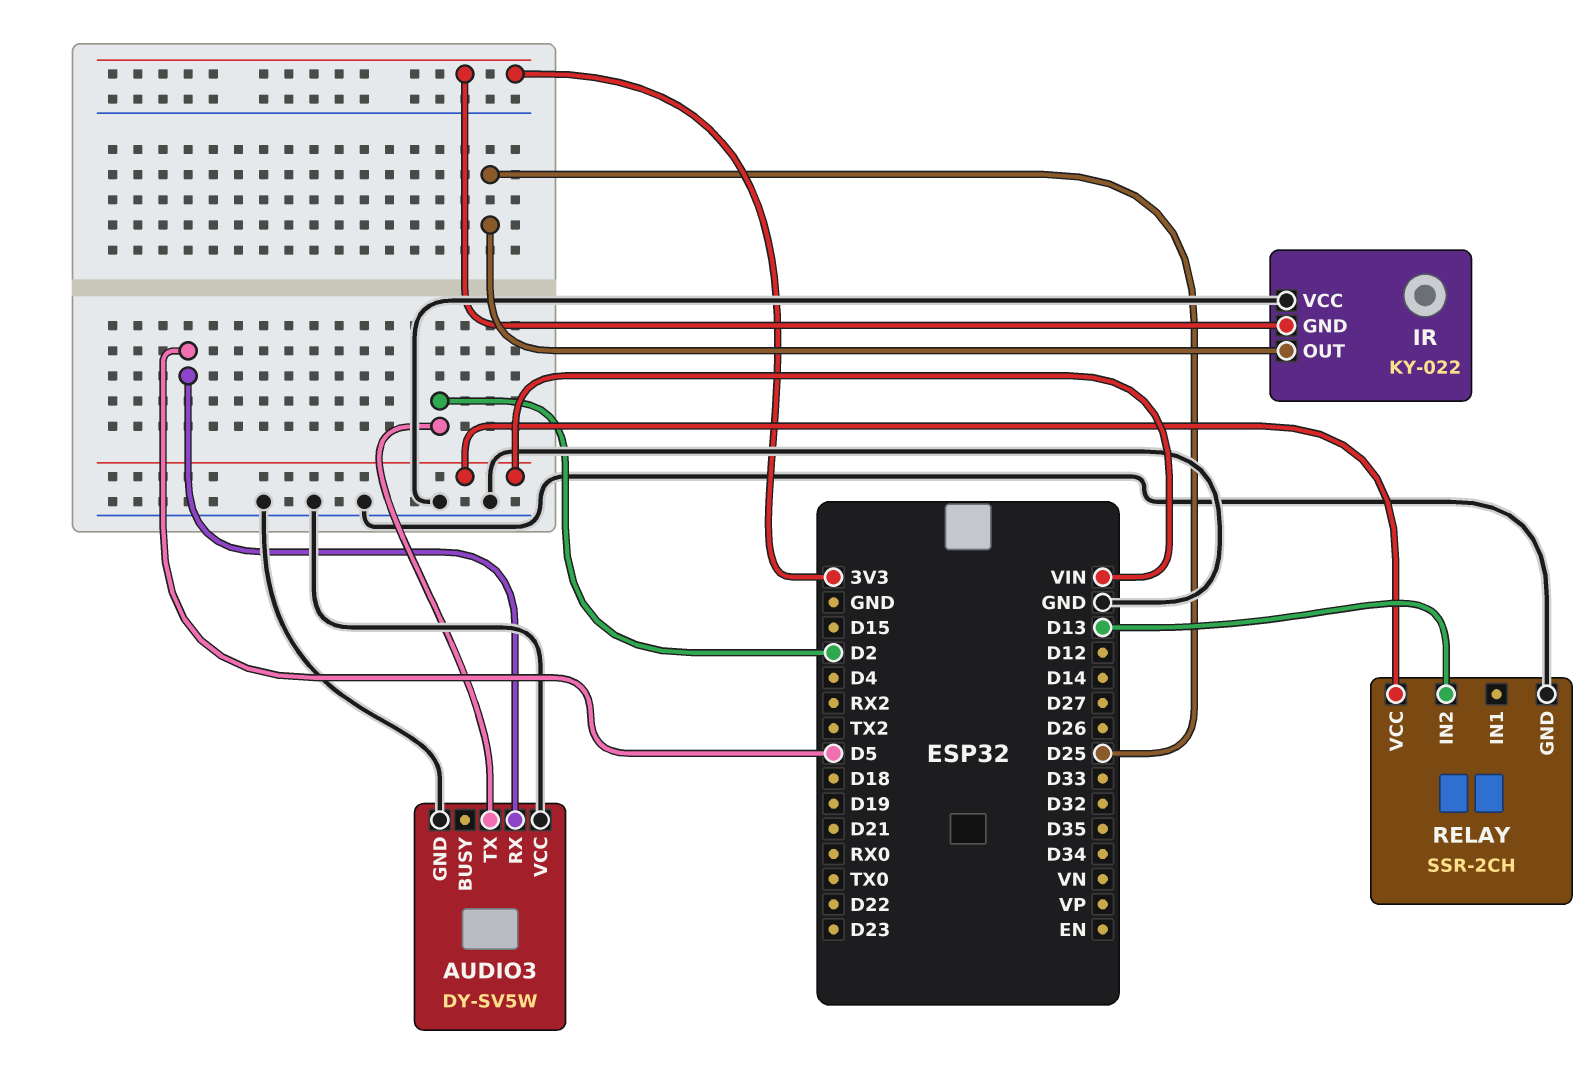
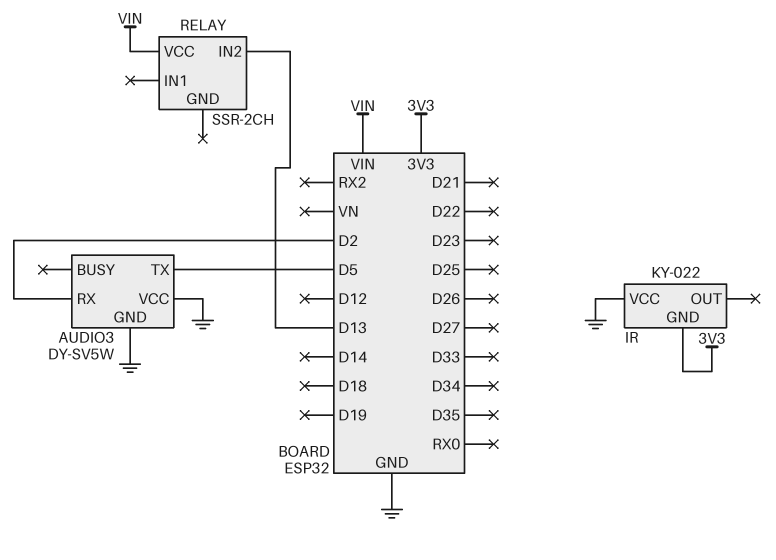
AUDIO3 pin RX: D5 -> D2
AUDIO3 pin TX: D2 -> D5
IR pin OUT: D25 -> none
RELAY pin GND: GND -> none

